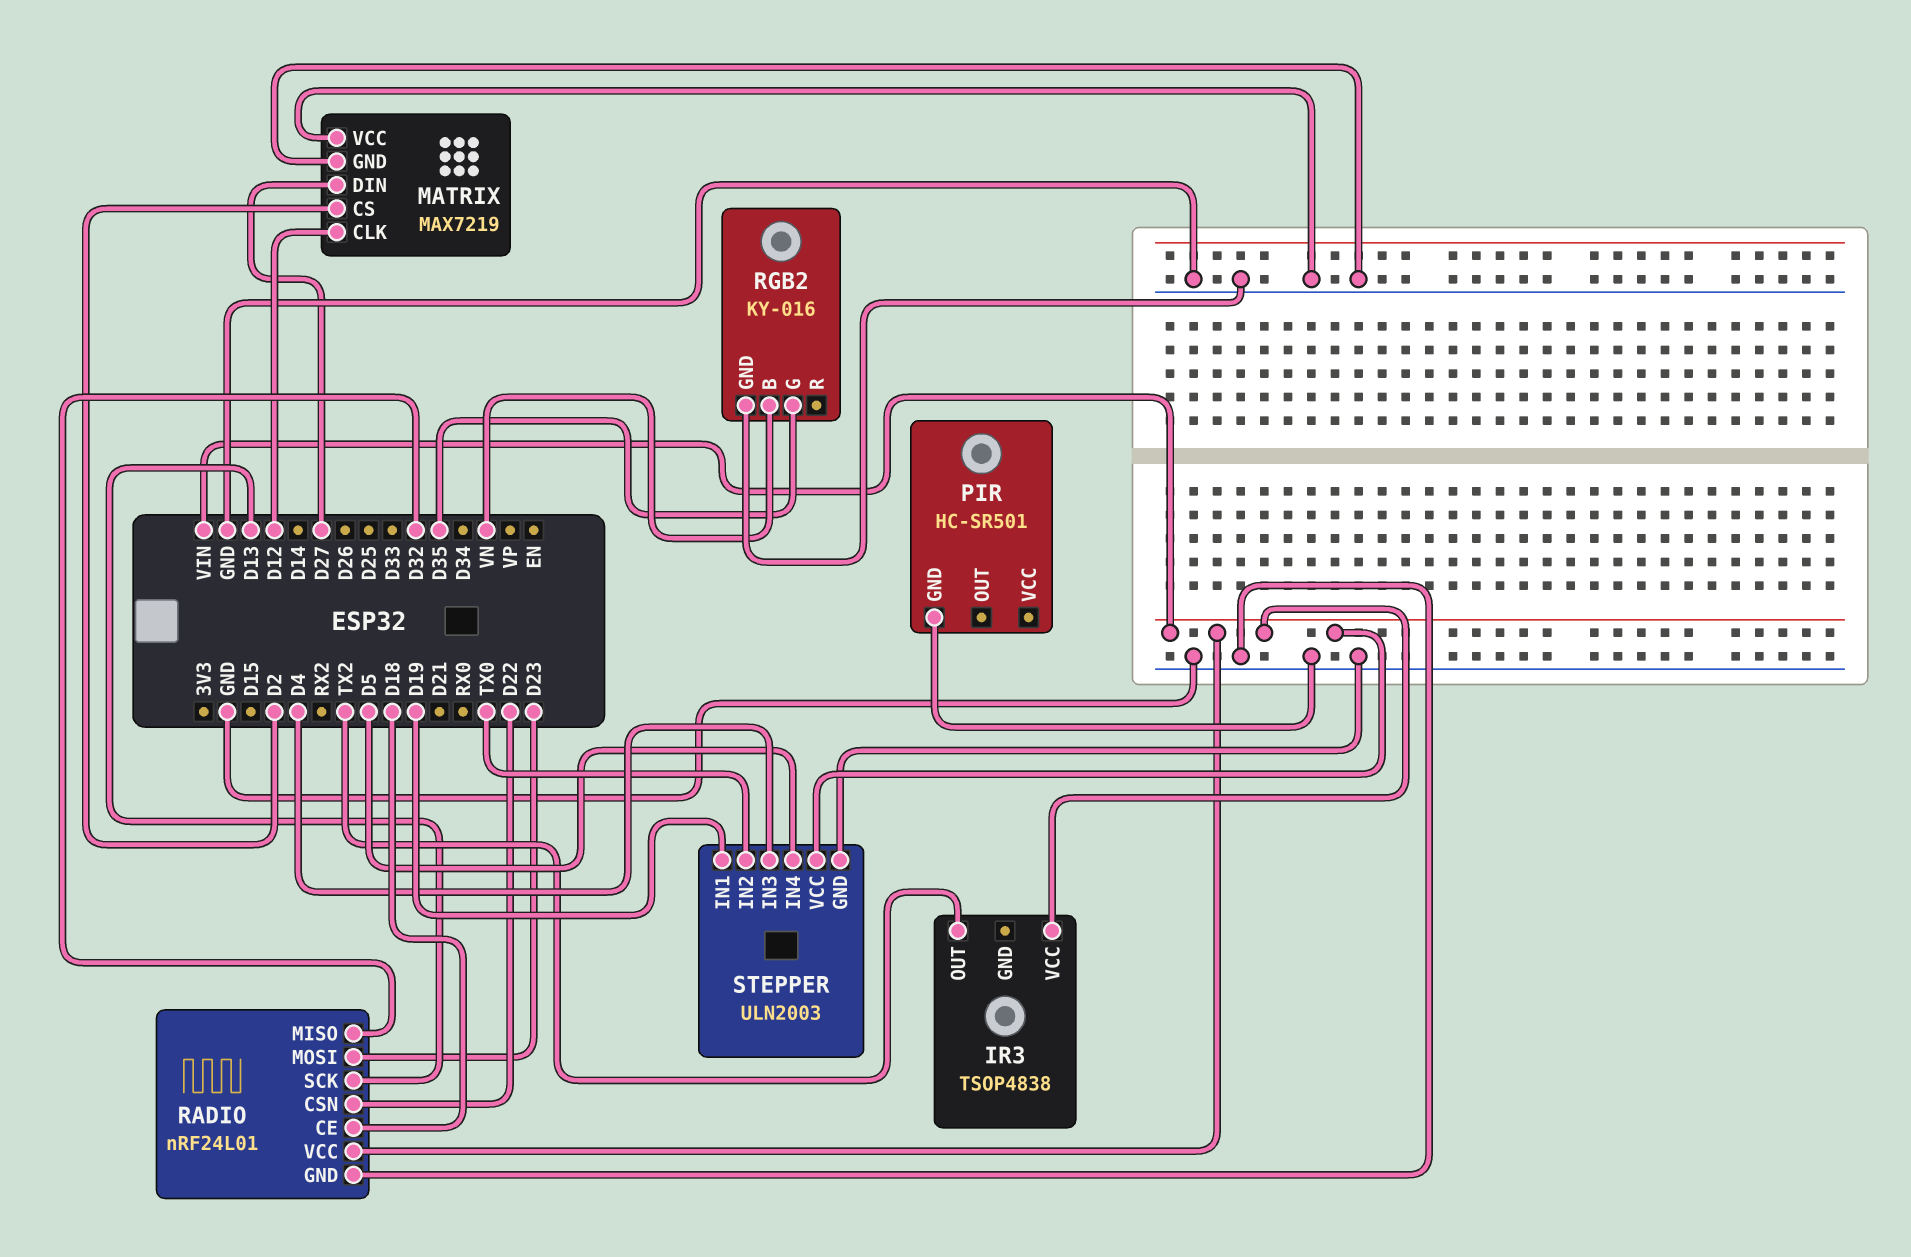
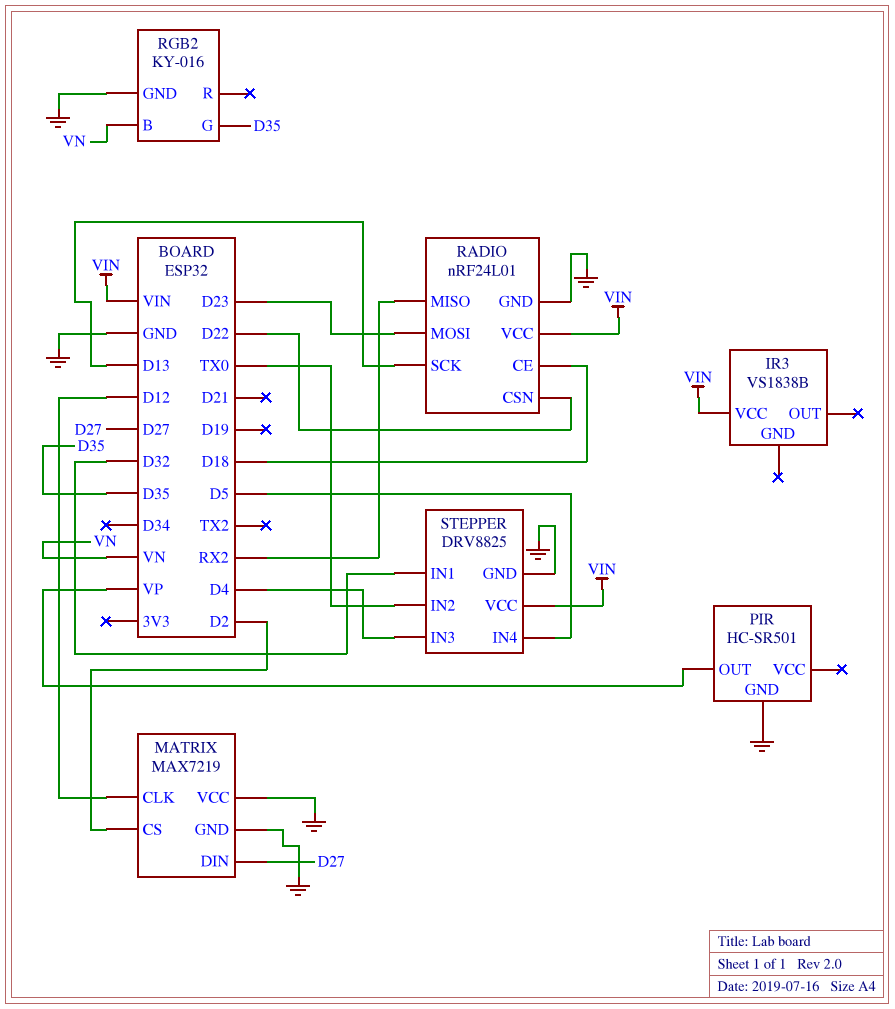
IR3: TSOP4838 -> VS1838B
IR3 pin OUT: TX2 -> none
PIR pin OUT: none -> VP
RADIO pin MISO: D32 -> RX2
STEPPER: ULN2003 -> DRV8825
STEPPER pin IN1: D19 -> D32

